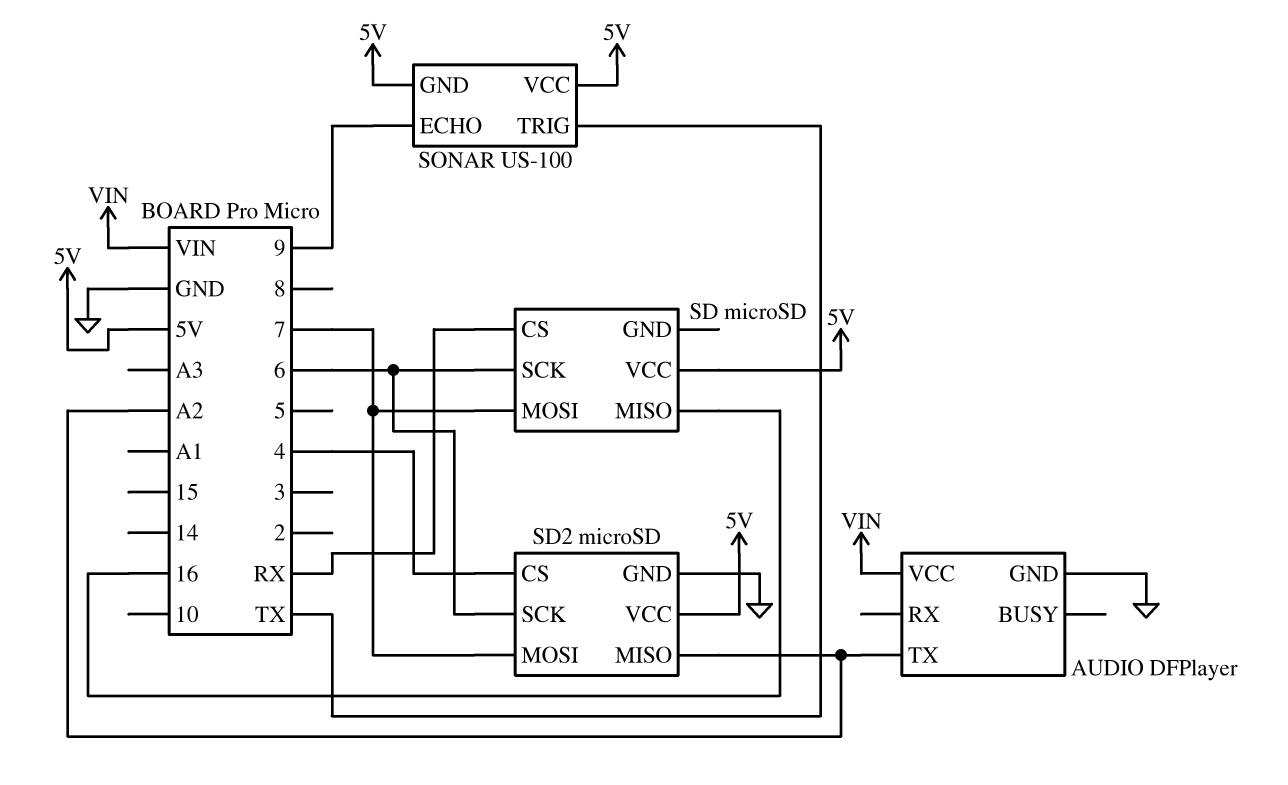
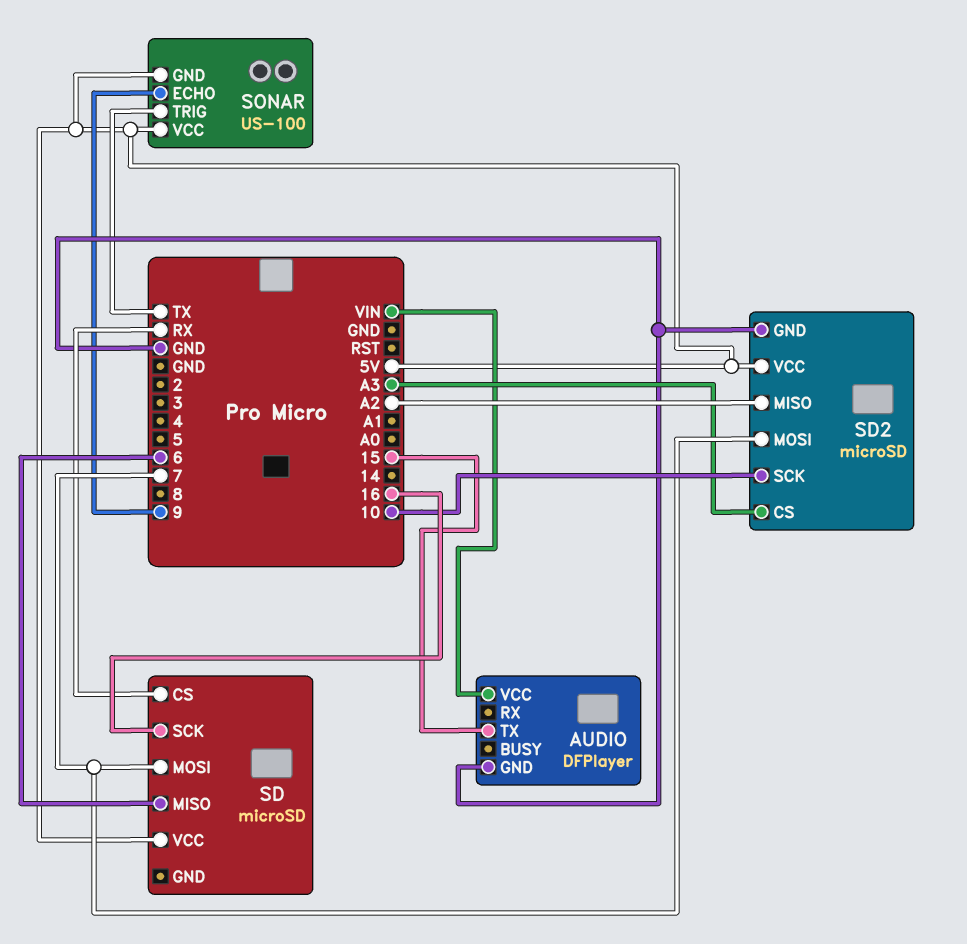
AUDIO pin TX: A2 -> 15
SD pin MISO: 16 -> 6
SD pin SCK: 6 -> 16
SD2 pin CS: 4 -> A3
SD2 pin SCK: 6 -> 10

